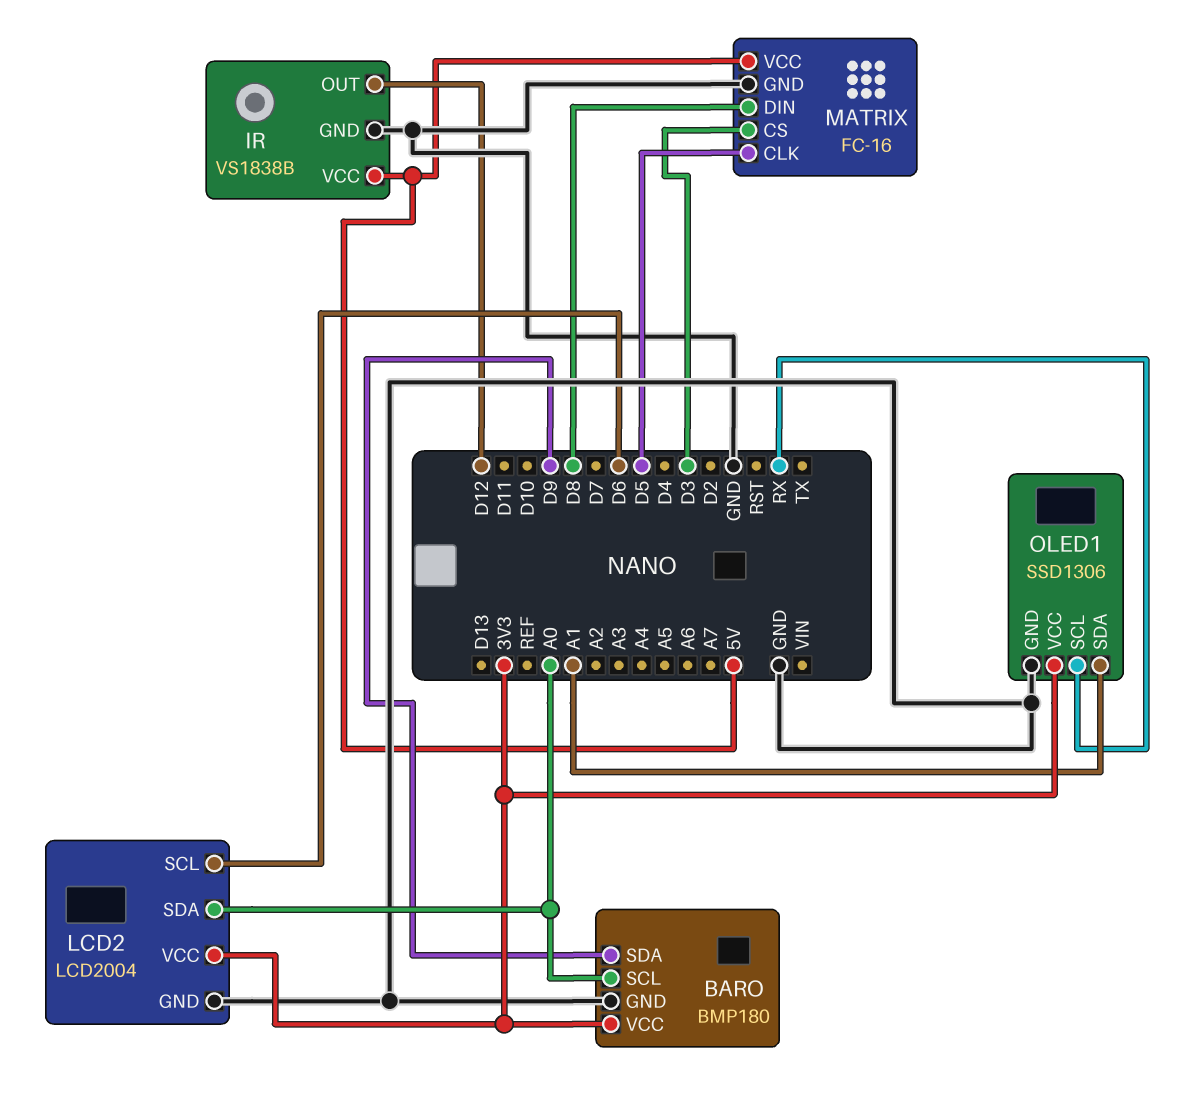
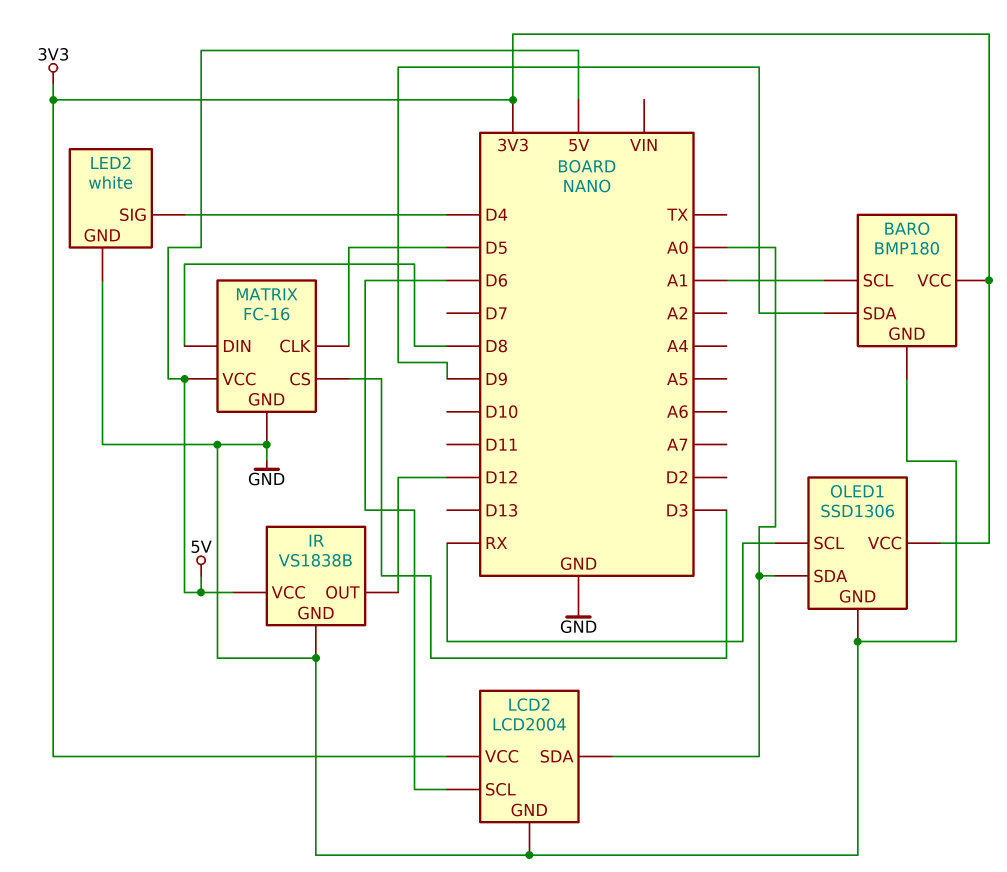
BARO pin SCL: A0 -> A1
LED2: none -> white
LED2 pin GND: none -> GND
LED2 pin SIG: none -> D4
OLED1 pin SDA: A1 -> A0

